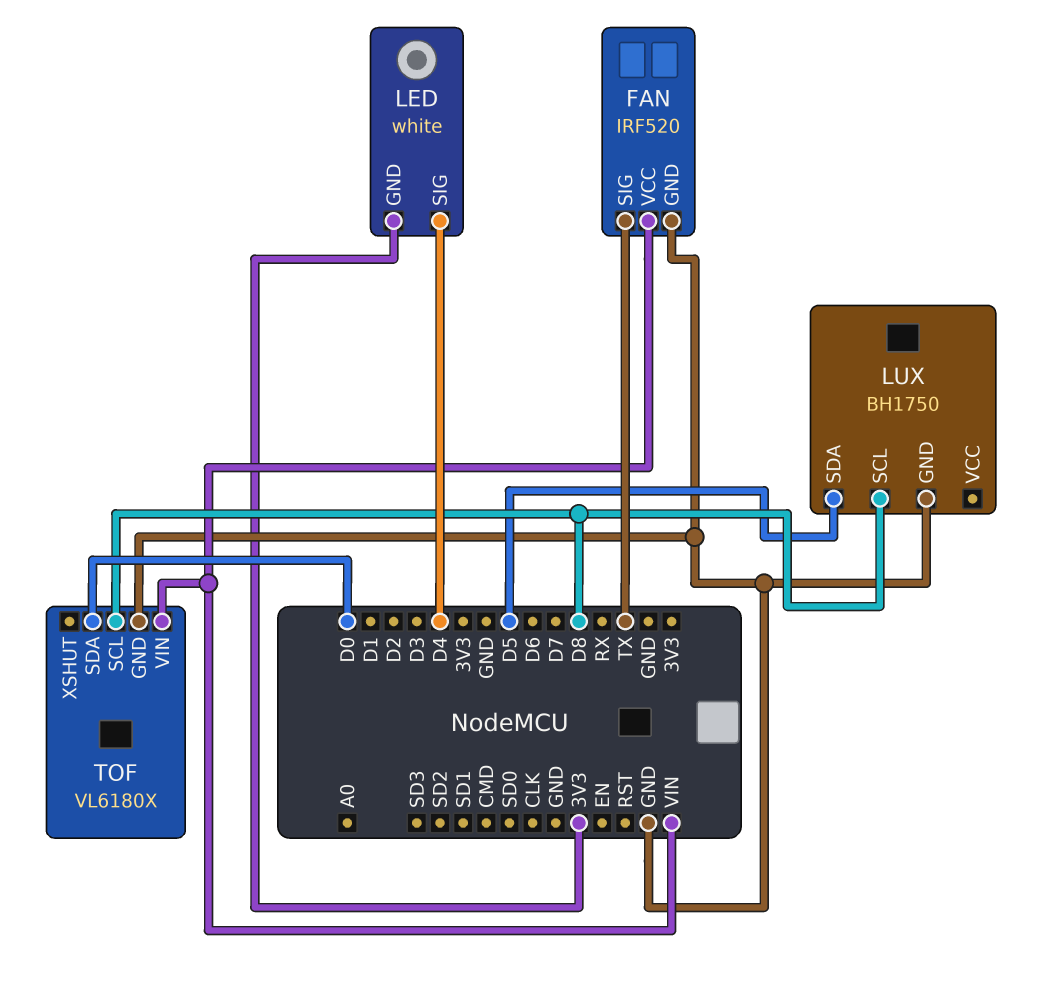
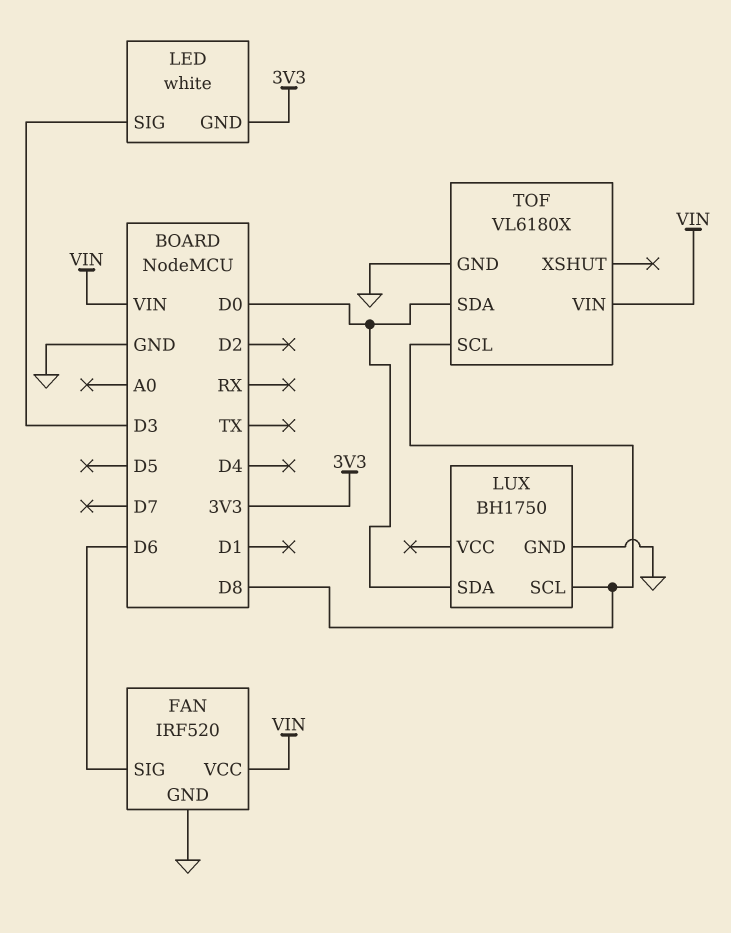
FAN pin SIG: TX -> D6
LED pin SIG: D4 -> D3
LUX pin SDA: D5 -> D0

